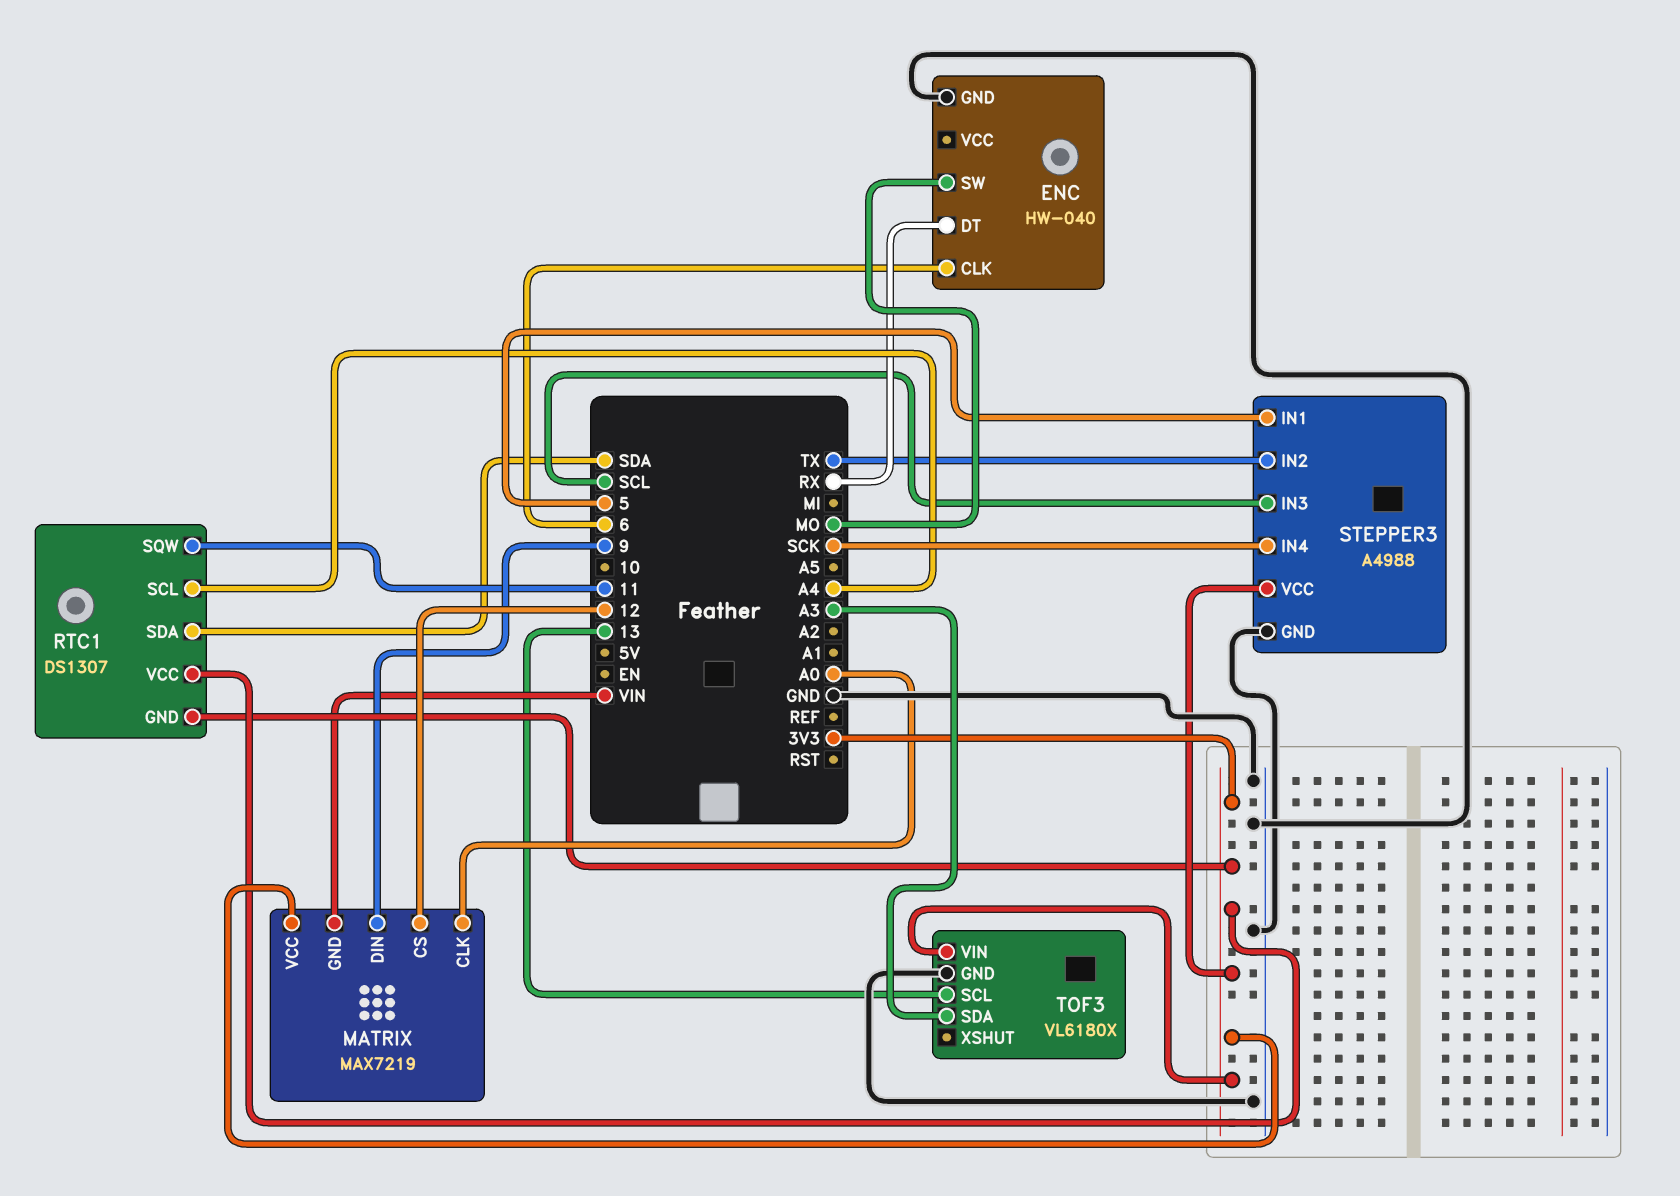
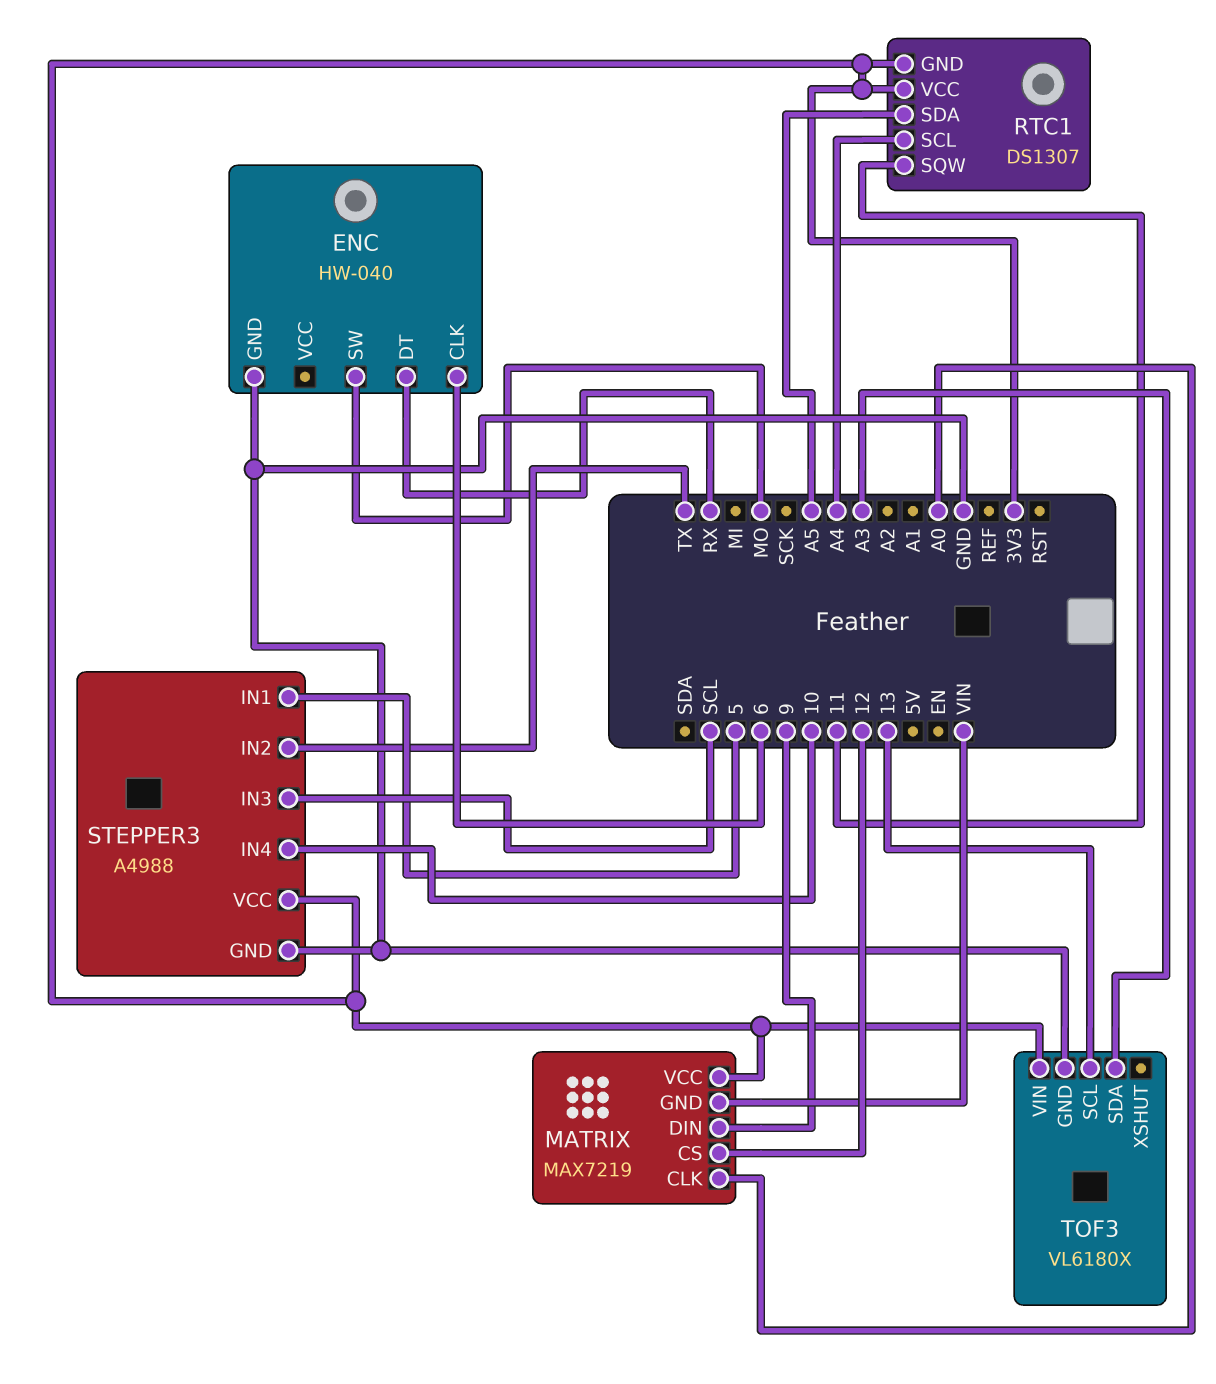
RTC1 pin SDA: SDA -> A5
STEPPER3 pin IN4: SCK -> 10

